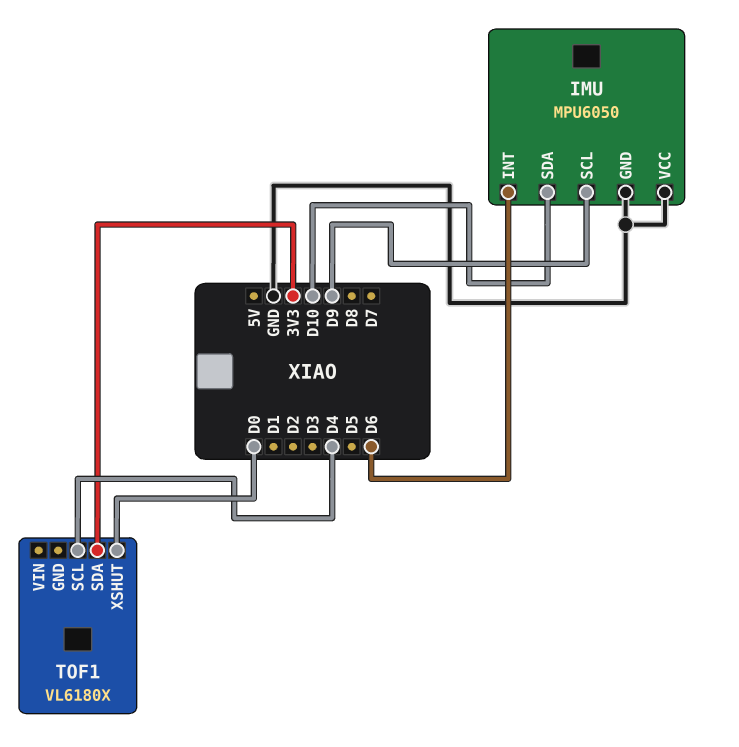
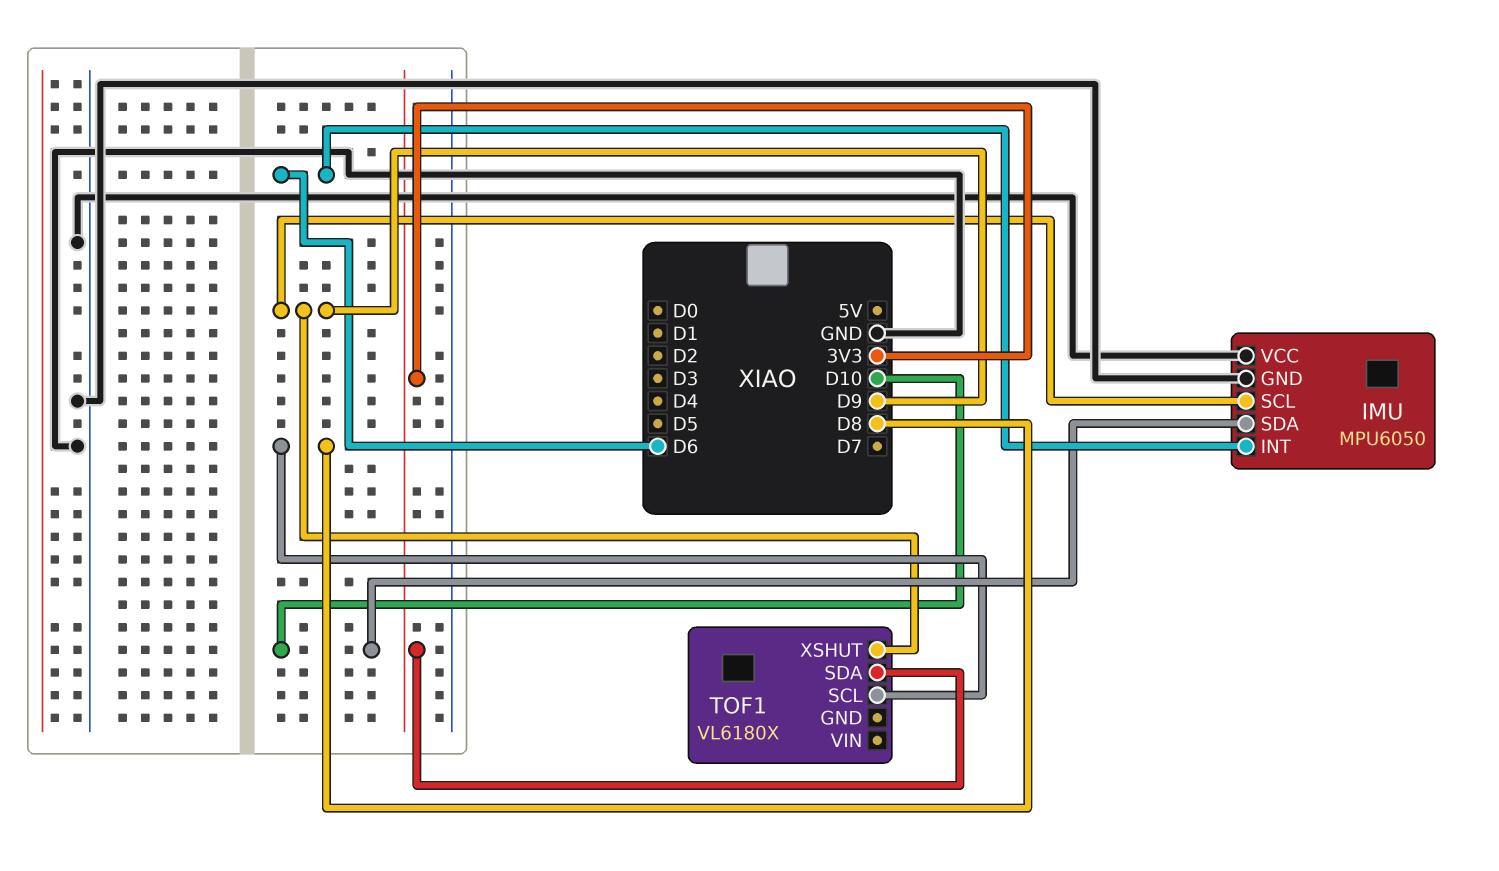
TOF1 pin SCL: D4 -> D8
TOF1 pin XSHUT: D0 -> D9

